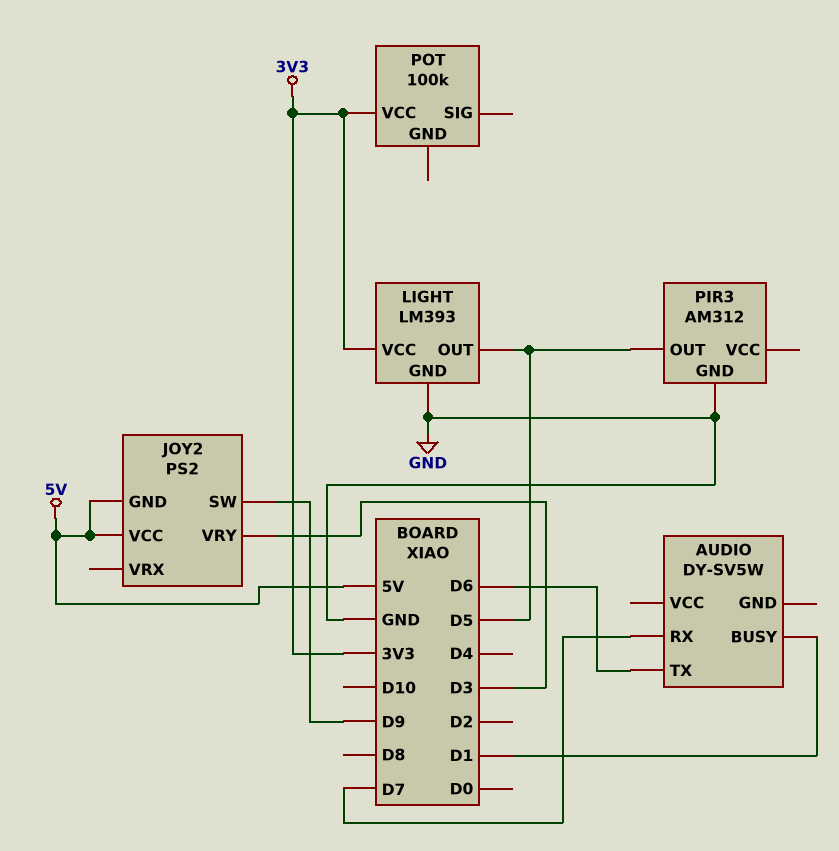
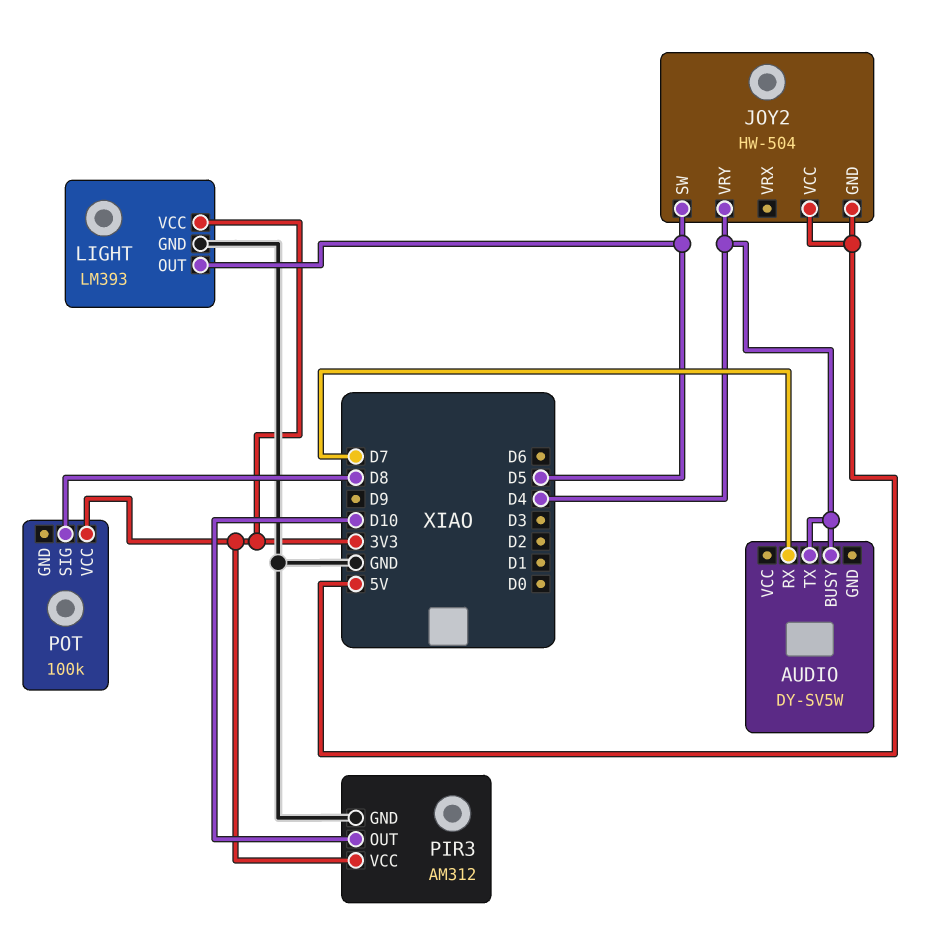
AUDIO pin BUSY: D1 -> D4
AUDIO pin TX: D6 -> D4
JOY2: PS2 -> HW-504
JOY2 pin SW: D9 -> D5
JOY2 pin VRY: D3 -> D4
PIR3 pin OUT: D5 -> D10
PIR3 pin VCC: none -> 3V3
POT pin SIG: none -> D8

